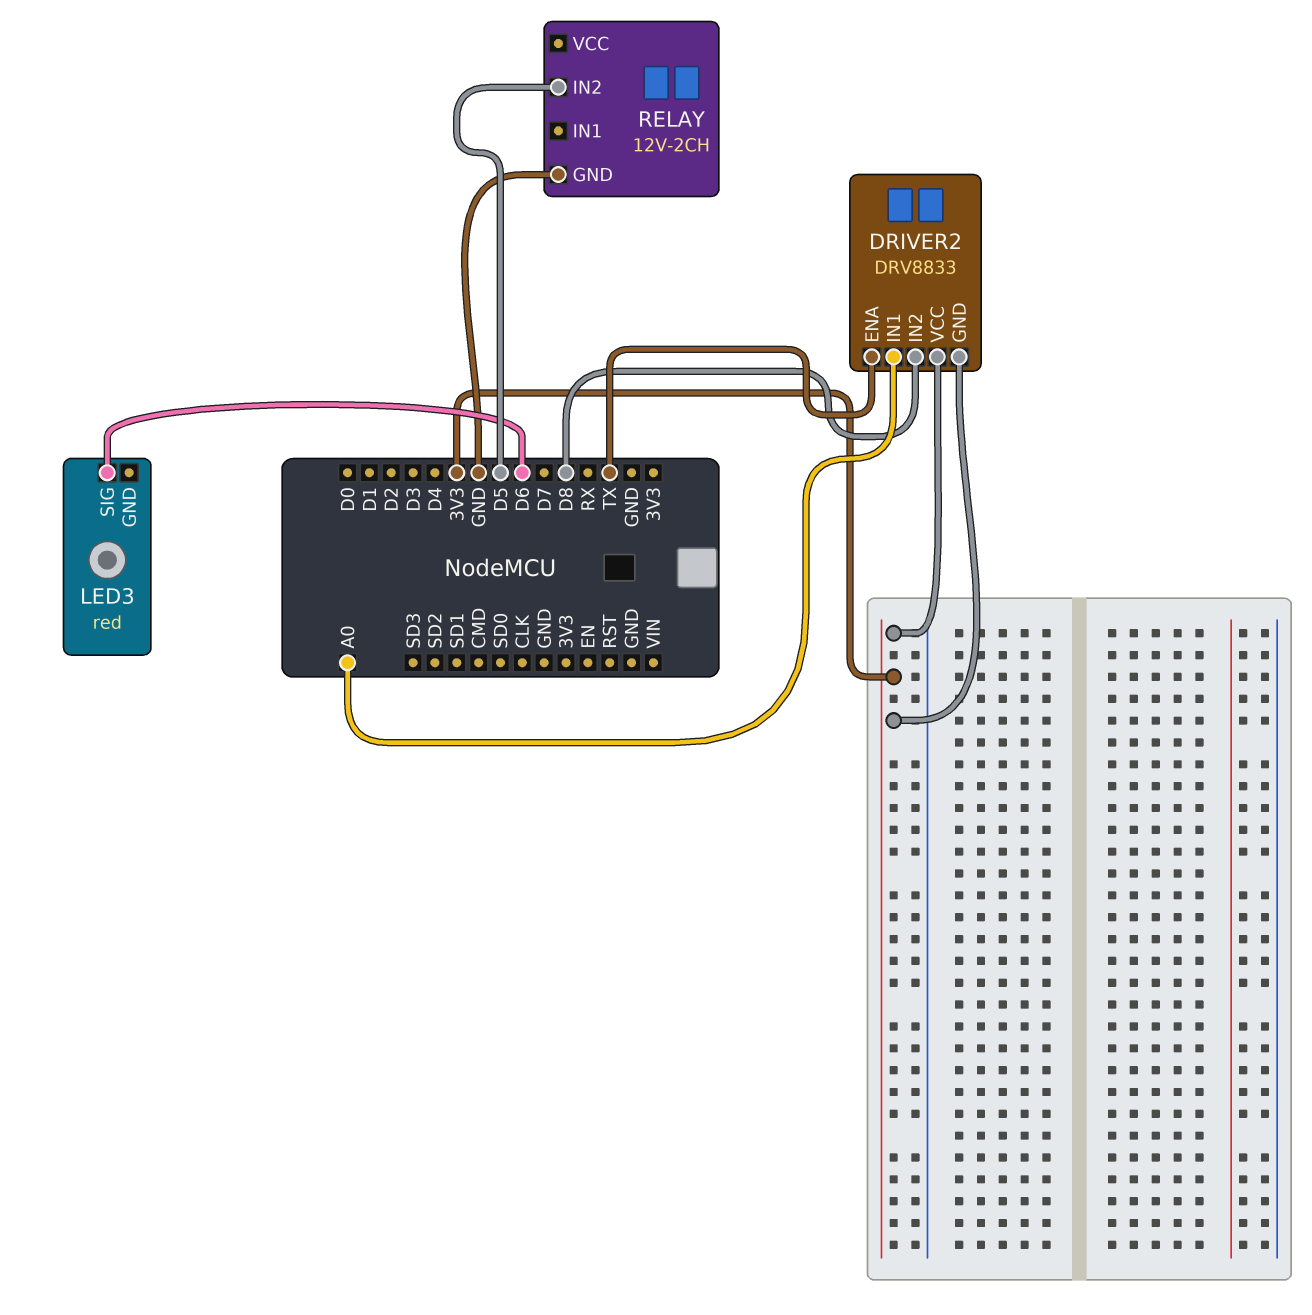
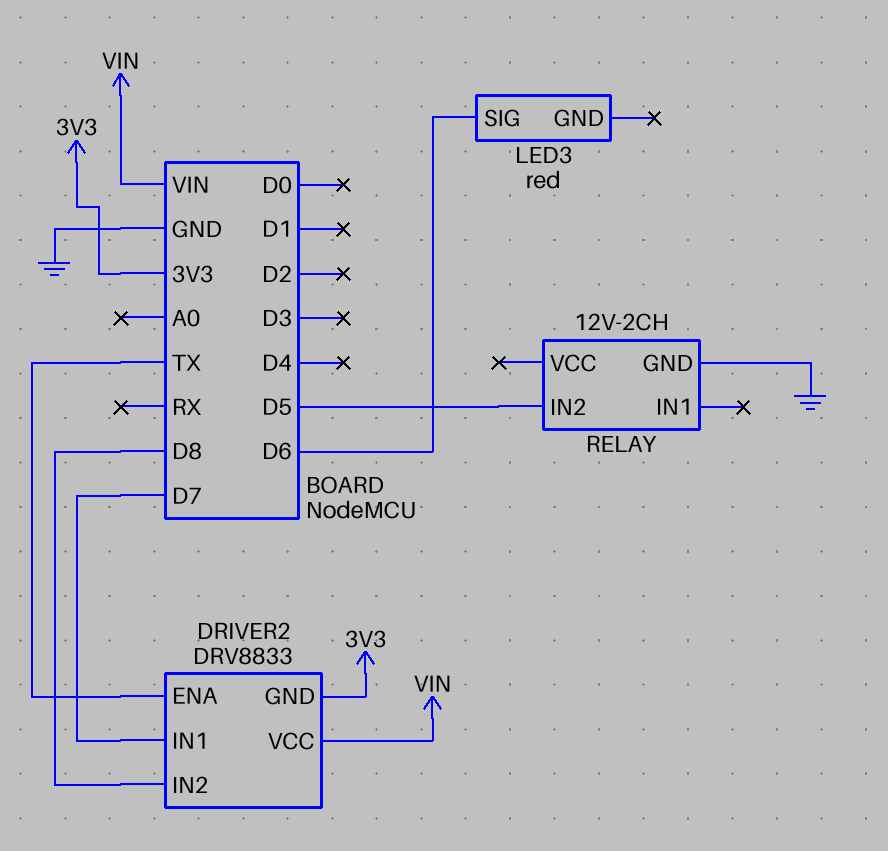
DRIVER2 pin IN1: A0 -> D7
DRIVER2 pin VCC: 3V3 -> VIN

